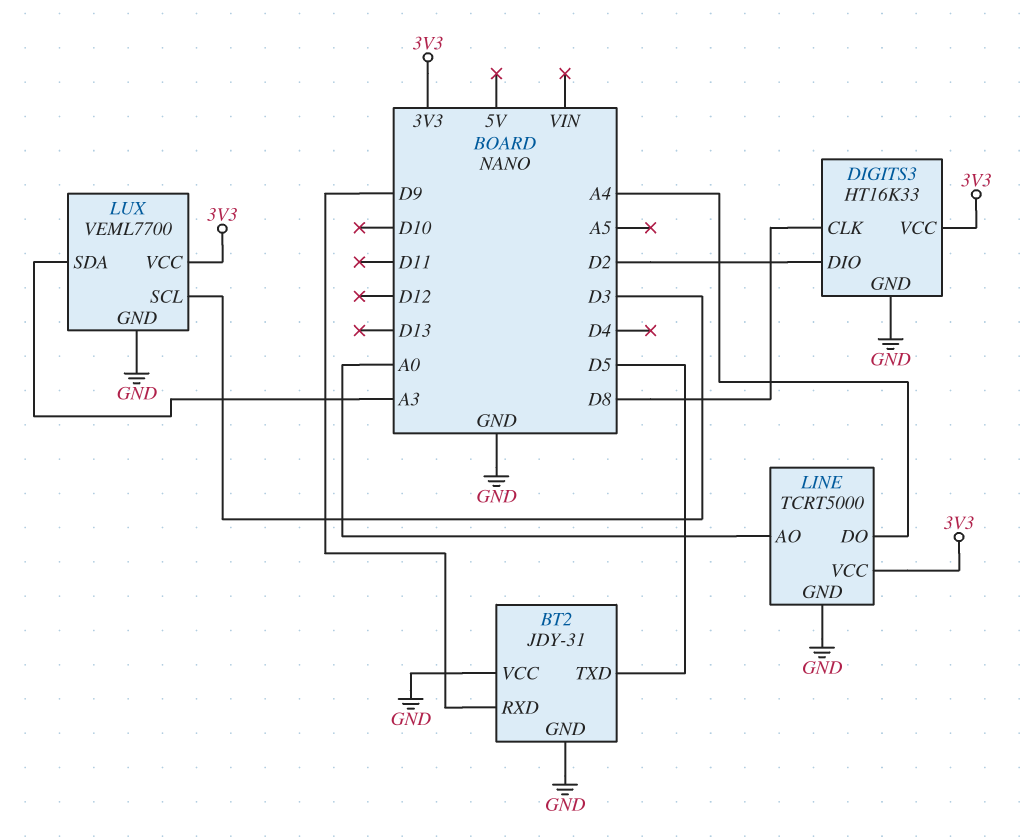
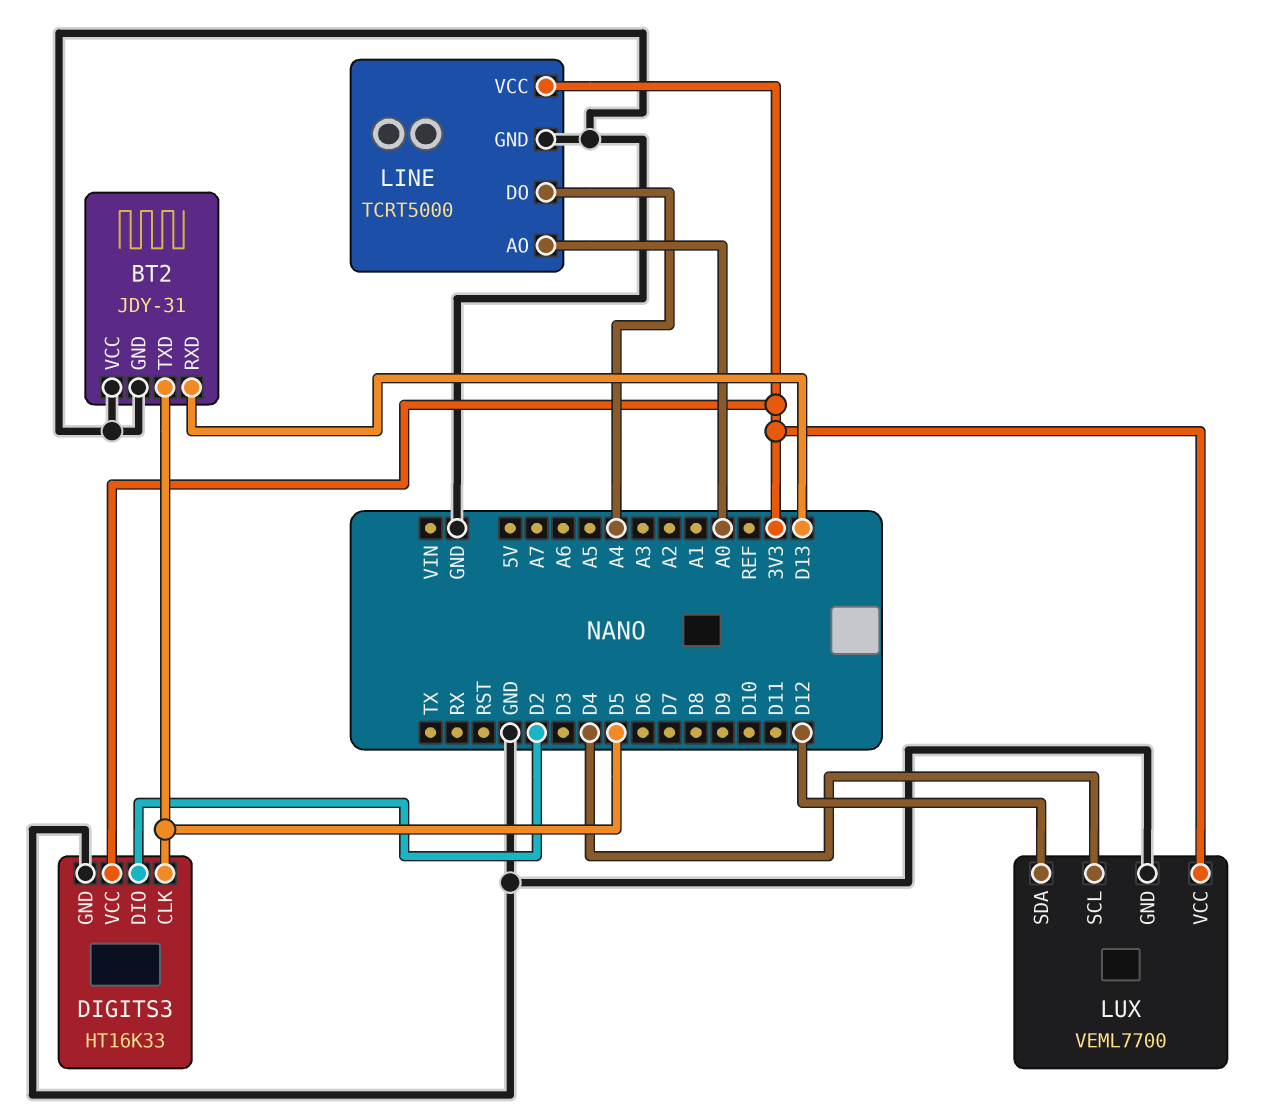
BT2 pin RXD: D9 -> D13
DIGITS3 pin CLK: D8 -> D5
LUX pin SCL: D3 -> D4
LUX pin SDA: A3 -> D12

